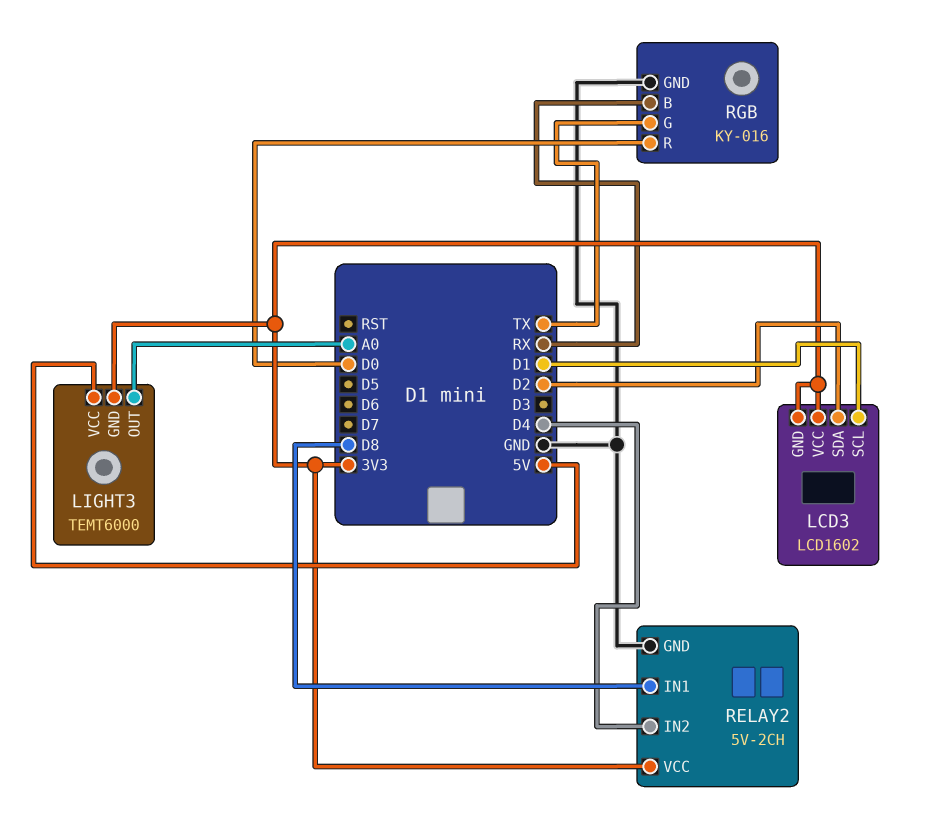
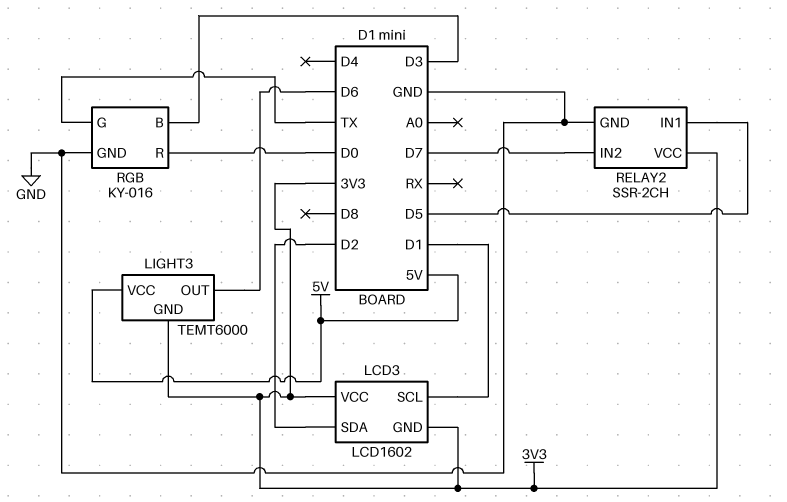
LIGHT3 pin OUT: A0 -> D6
RELAY2: 5V-2CH -> SSR-2CH
RELAY2 pin IN1: D8 -> D5
RELAY2 pin IN2: D4 -> D7
RGB pin B: RX -> D3

